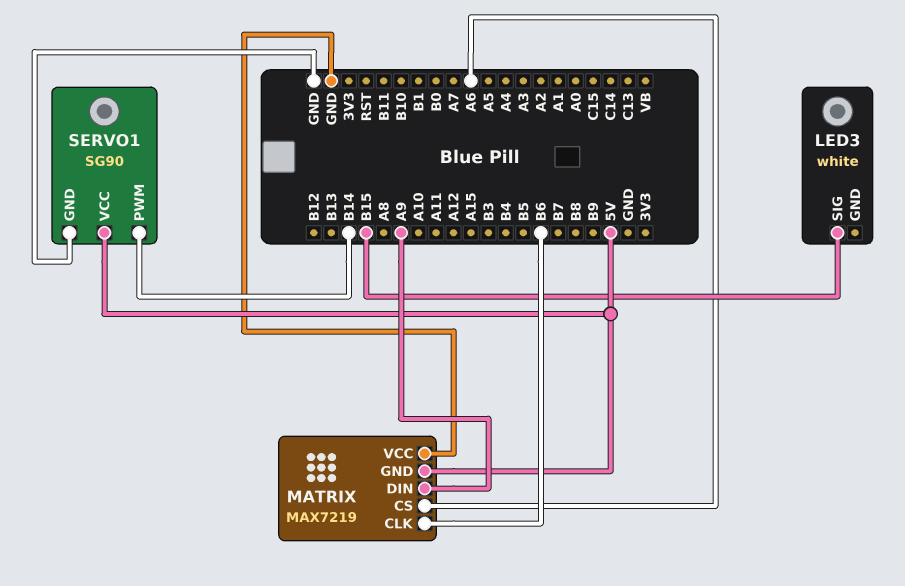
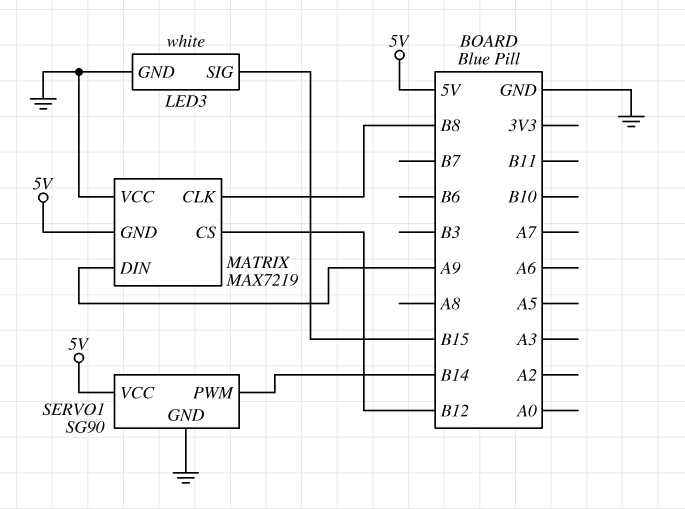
LED3 pin GND: none -> GND
MATRIX pin CLK: B6 -> B8
MATRIX pin CS: A6 -> B12

